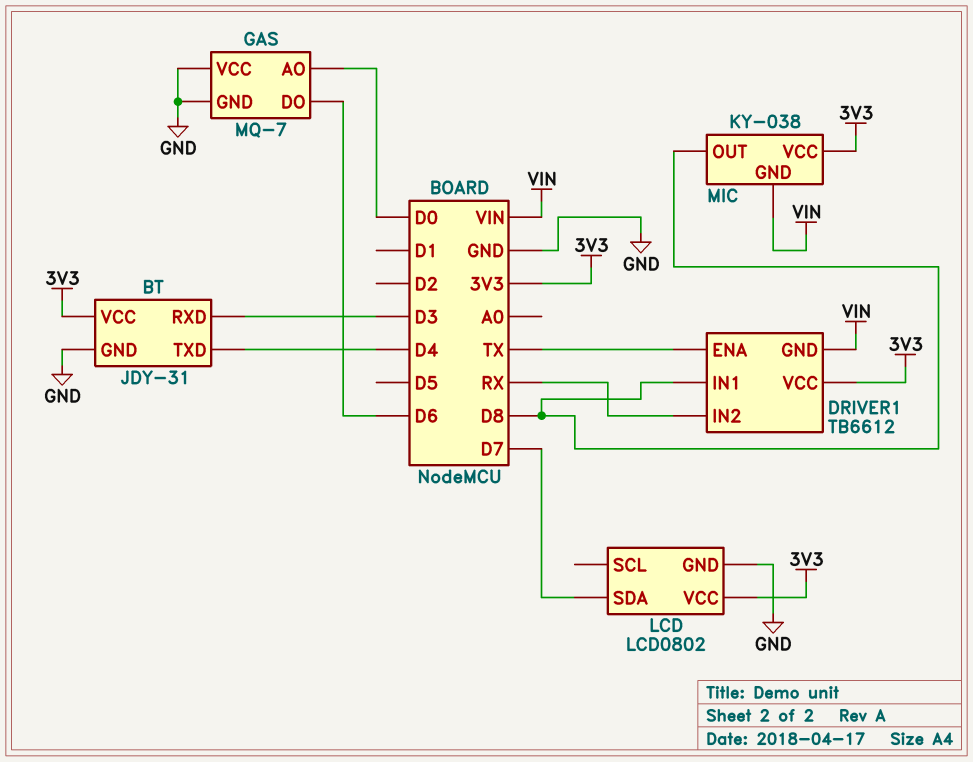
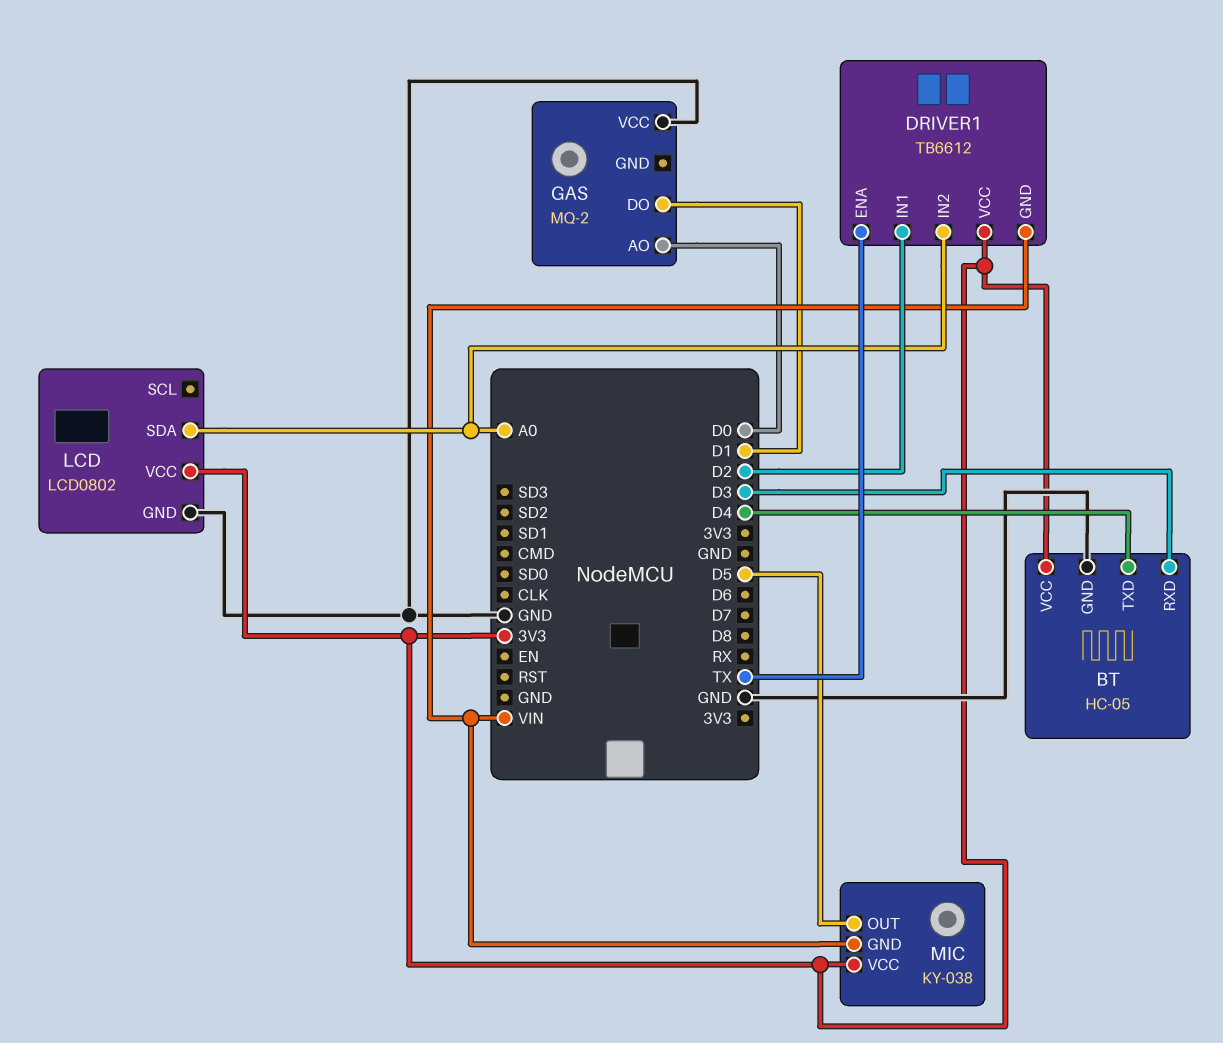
BT: JDY-31 -> HC-05
DRIVER1 pin IN1: D8 -> D2
DRIVER1 pin IN2: RX -> A0
GAS: MQ-7 -> MQ-2
GAS pin DO: D6 -> D1
GAS pin GND: GND -> none
LCD pin SDA: D7 -> A0
MIC pin OUT: D8 -> D5

